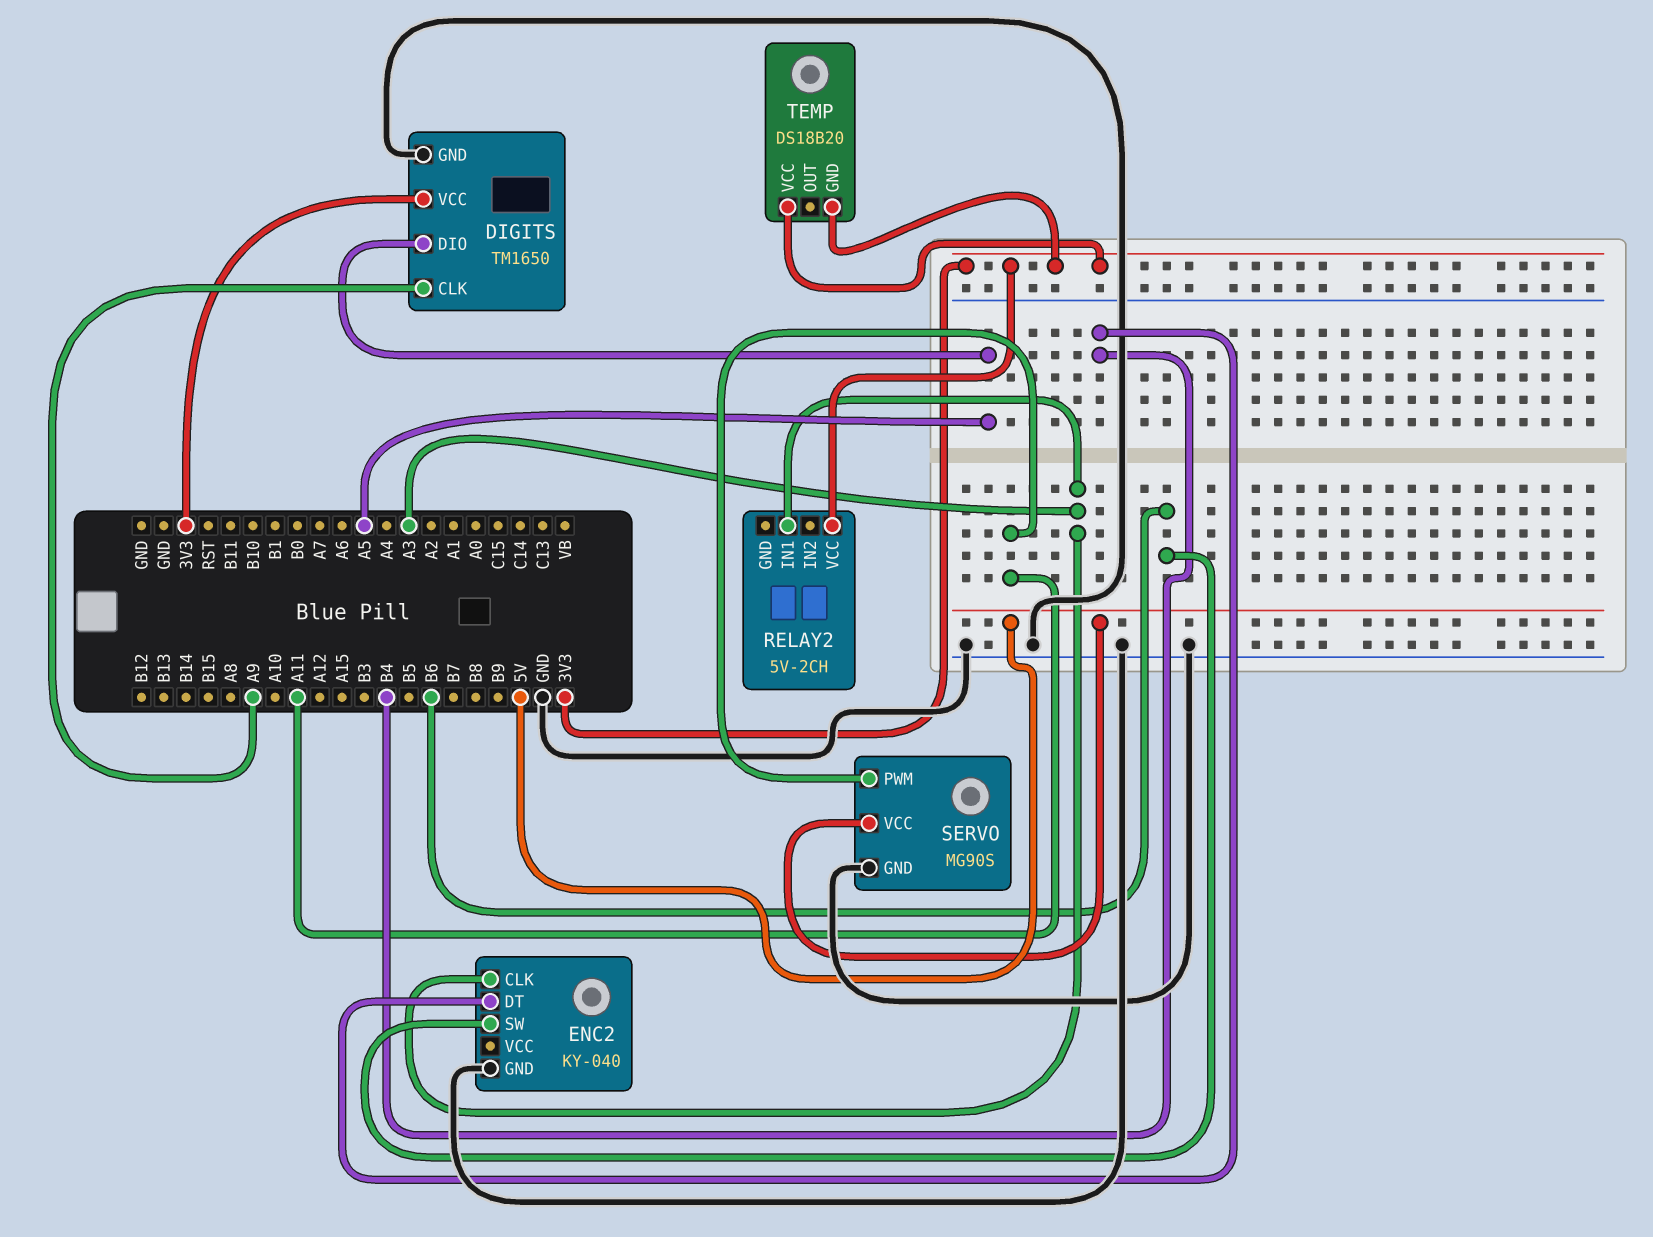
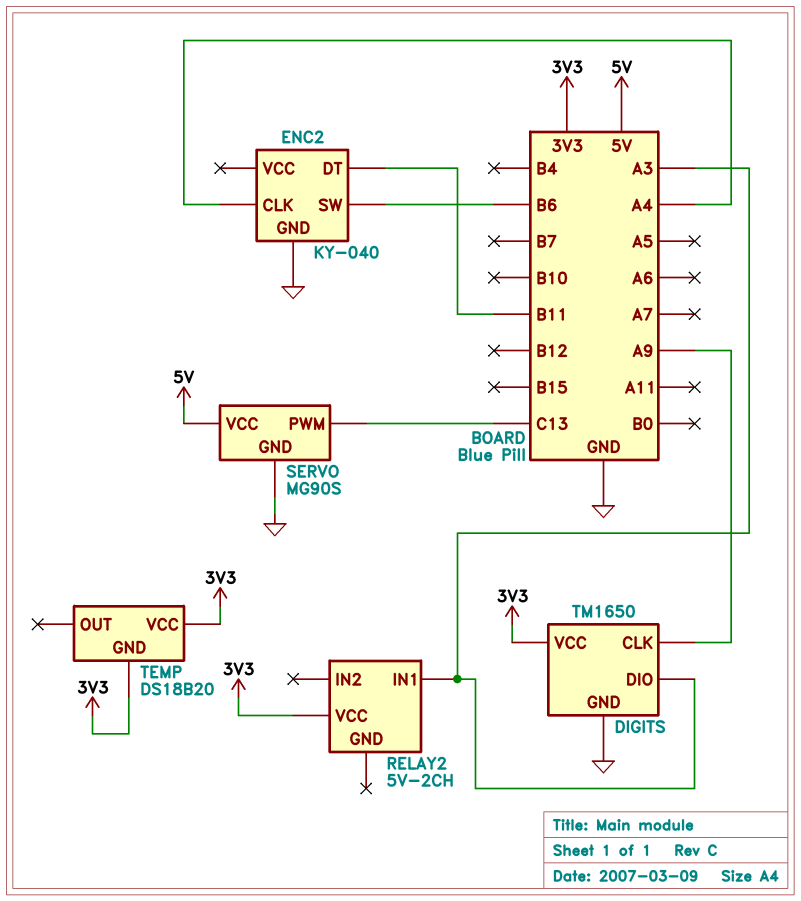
DIGITS pin DIO: A5 -> A3
ENC2 pin CLK: A3 -> A4
ENC2 pin DT: B4 -> B11
SERVO pin PWM: A11 -> C13

